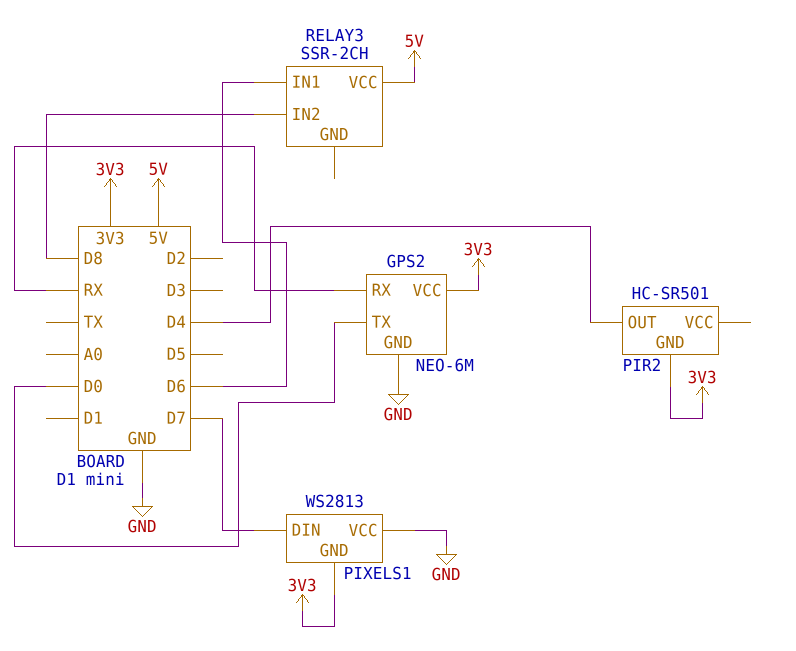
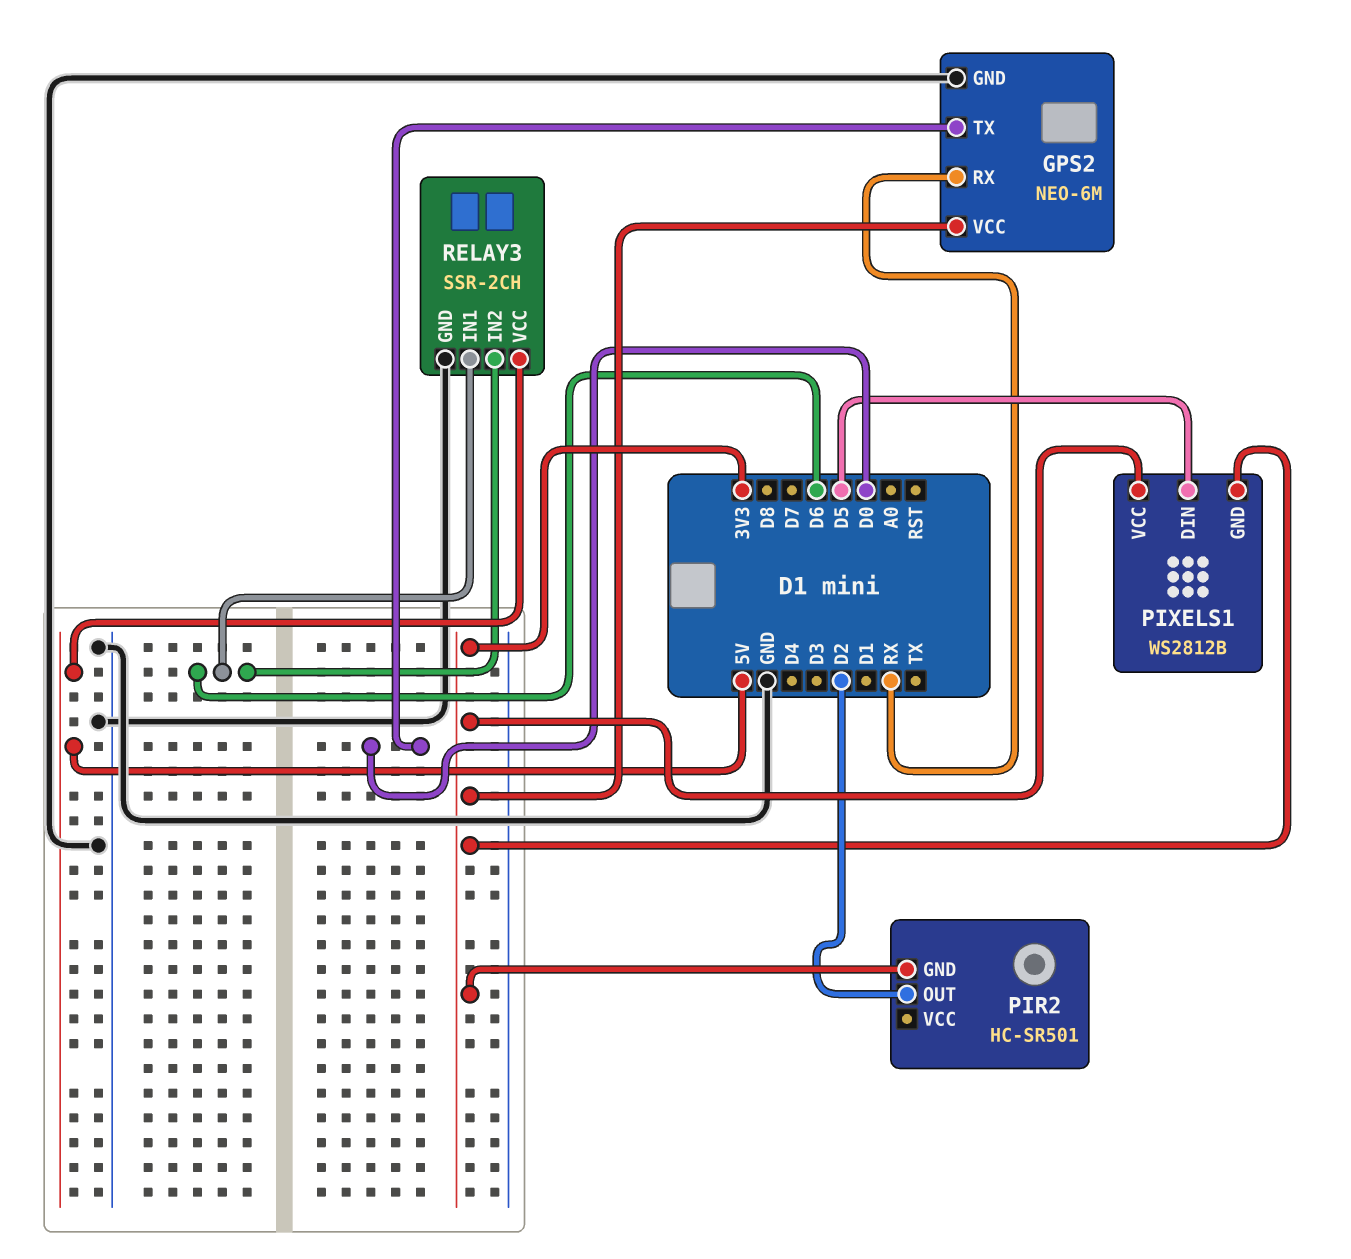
PIR2 pin OUT: D4 -> D2
PIXELS1: WS2813 -> WS2812B
PIXELS1 pin DIN: D7 -> D5
PIXELS1 pin VCC: GND -> 3V3
RELAY3 pin GND: none -> GND
RELAY3 pin IN2: D8 -> D6

